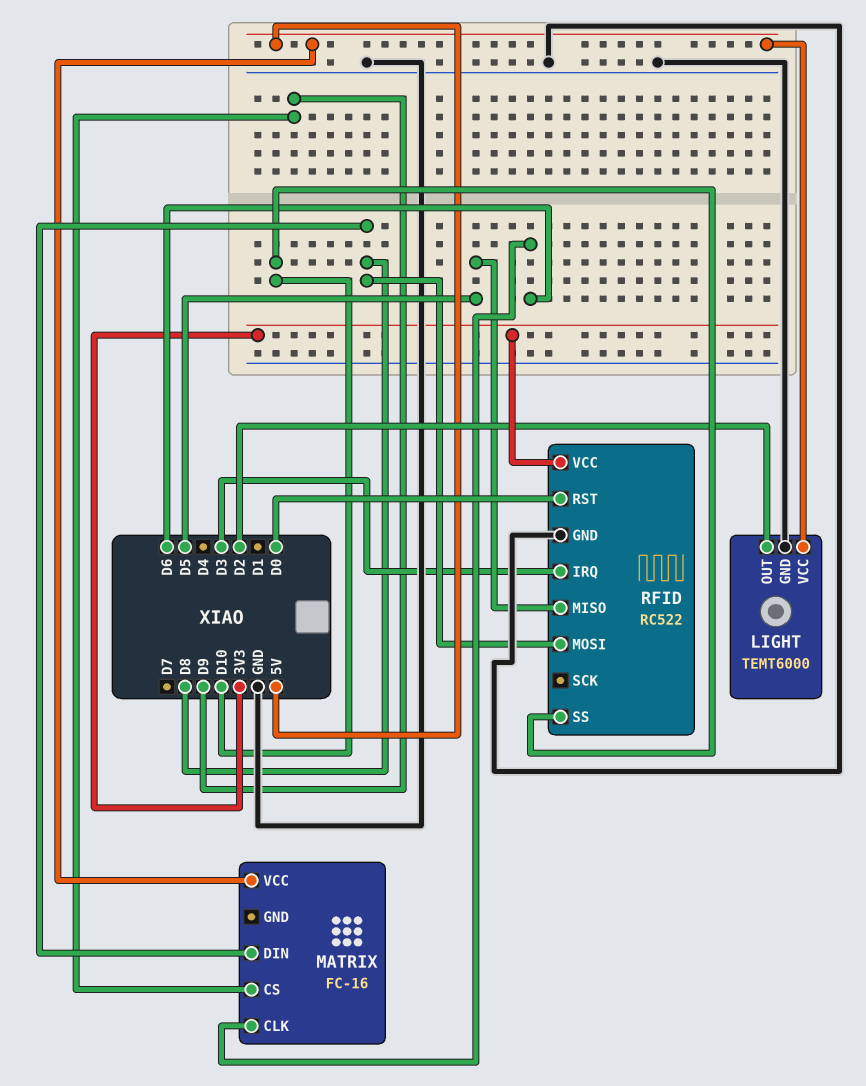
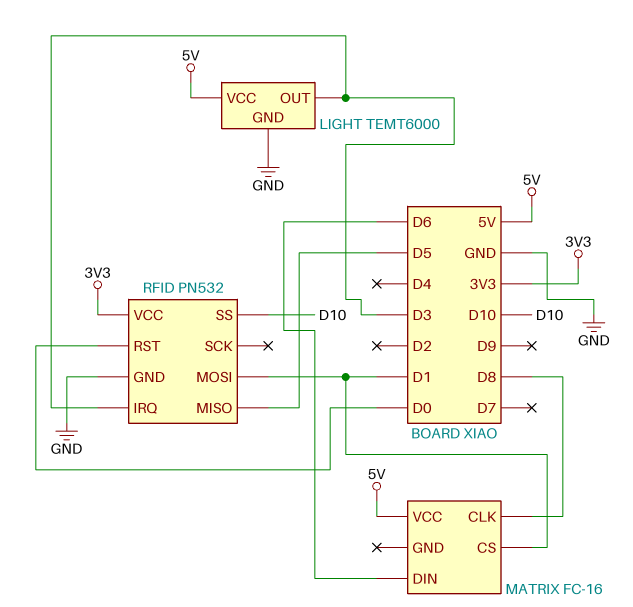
LIGHT pin OUT: D2 -> D3
MATRIX pin CLK: D6 -> D8
MATRIX pin CS: D9 -> D1
MATRIX pin DIN: D8 -> D6
RFID: RC522 -> PN532
RFID pin MOSI: D8 -> D1

